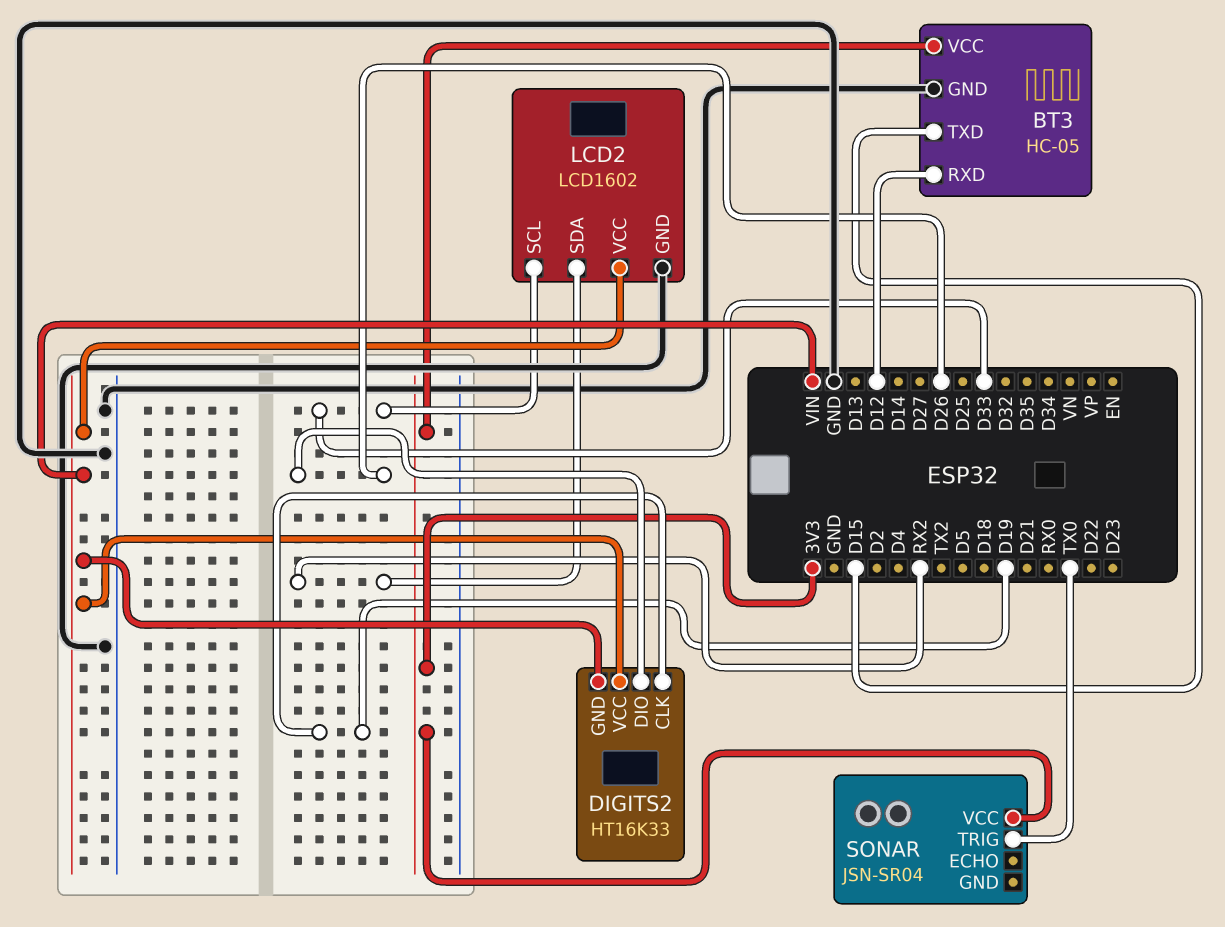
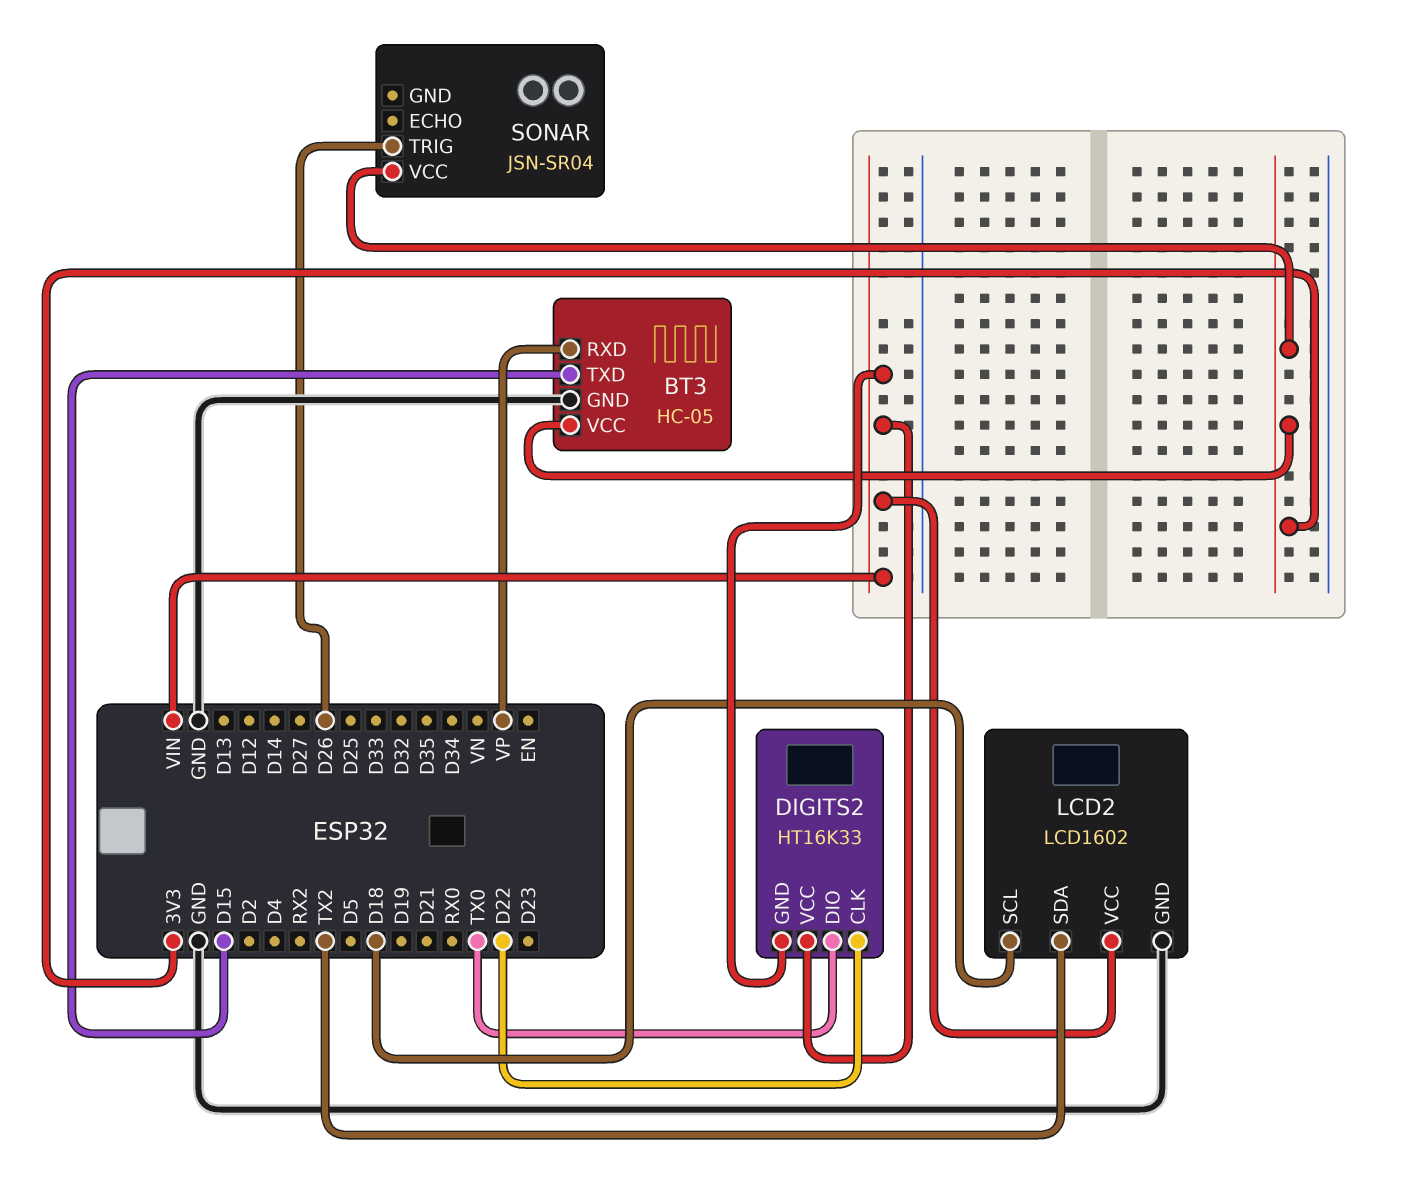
BT3 pin RXD: D12 -> VP
DIGITS2 pin CLK: D19 -> D22
DIGITS2 pin DIO: D26 -> TX0
LCD2 pin SCL: D33 -> D18
LCD2 pin SDA: RX2 -> TX2
SONAR pin TRIG: TX0 -> D26

